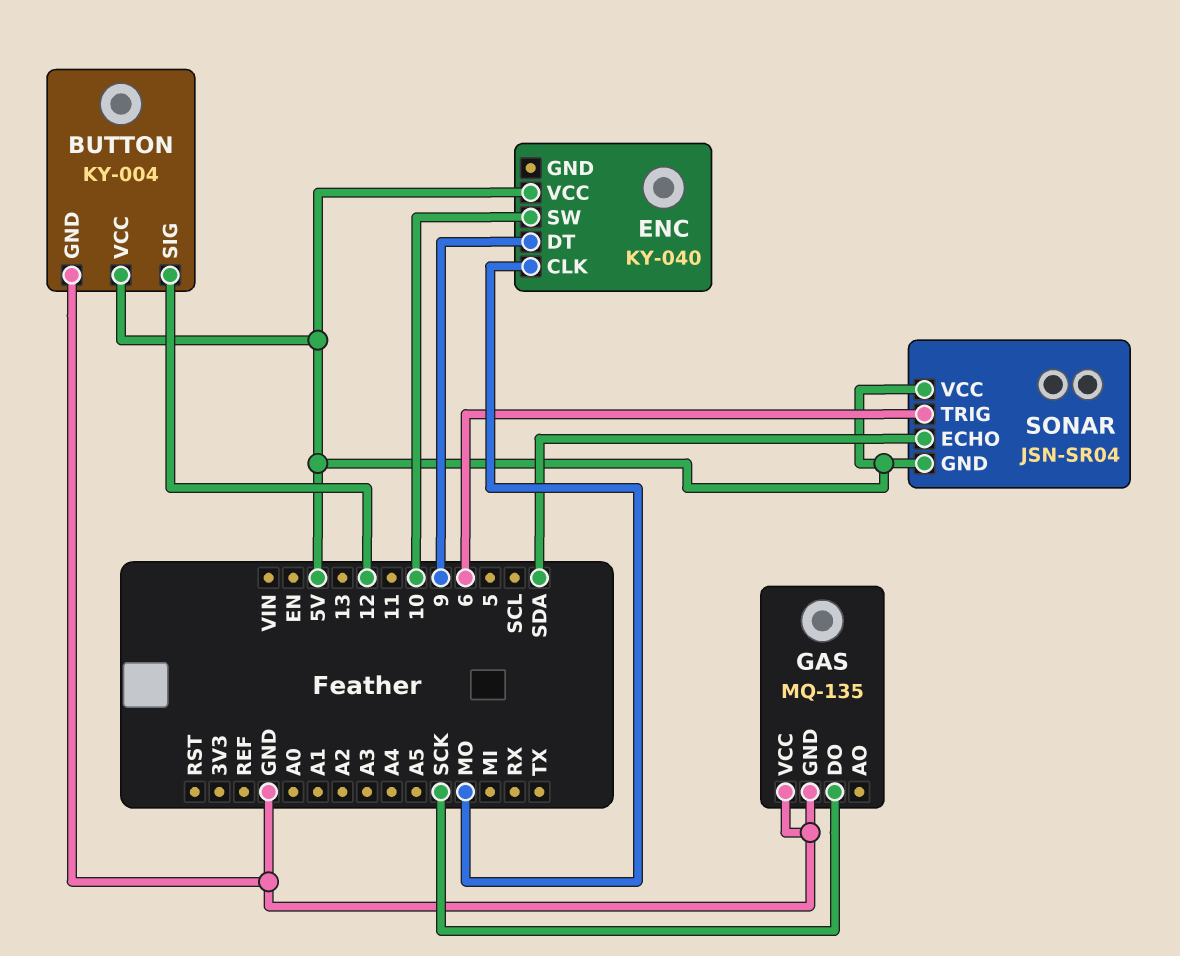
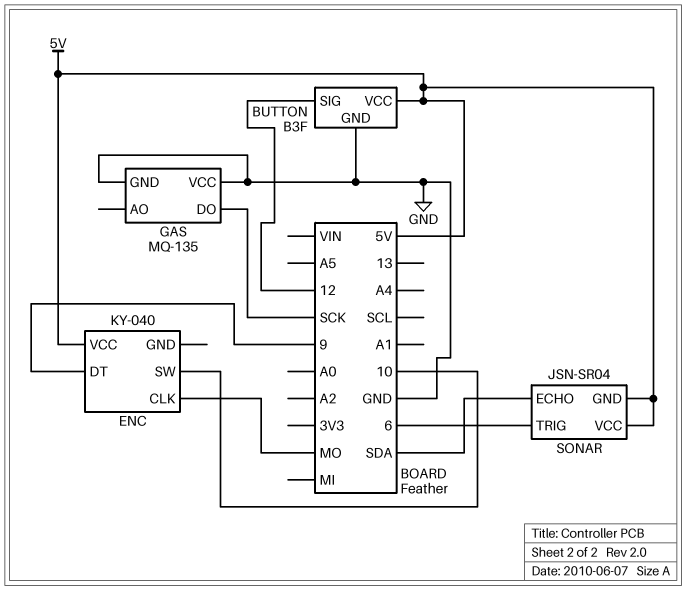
BUTTON: KY-004 -> B3F

